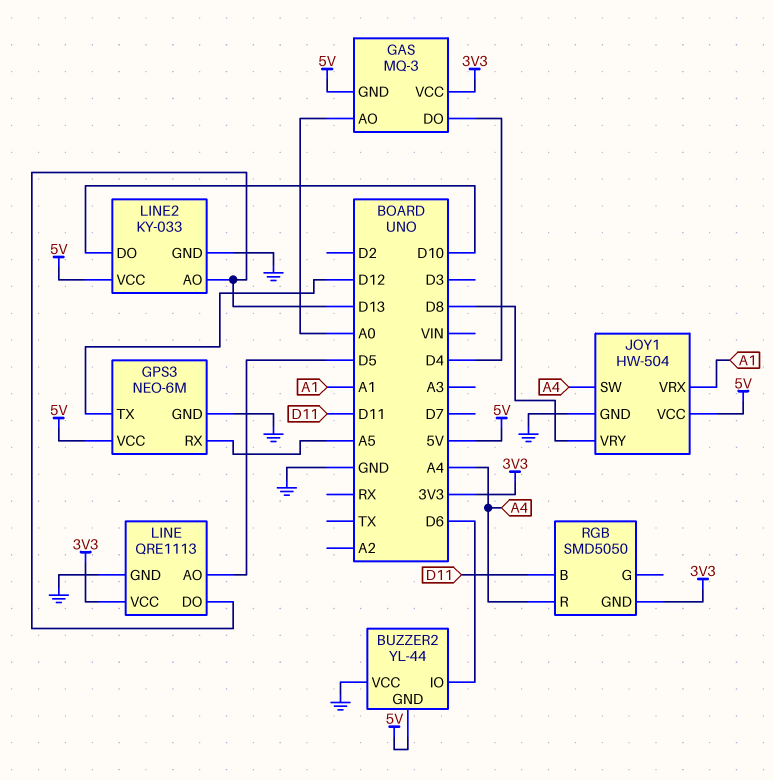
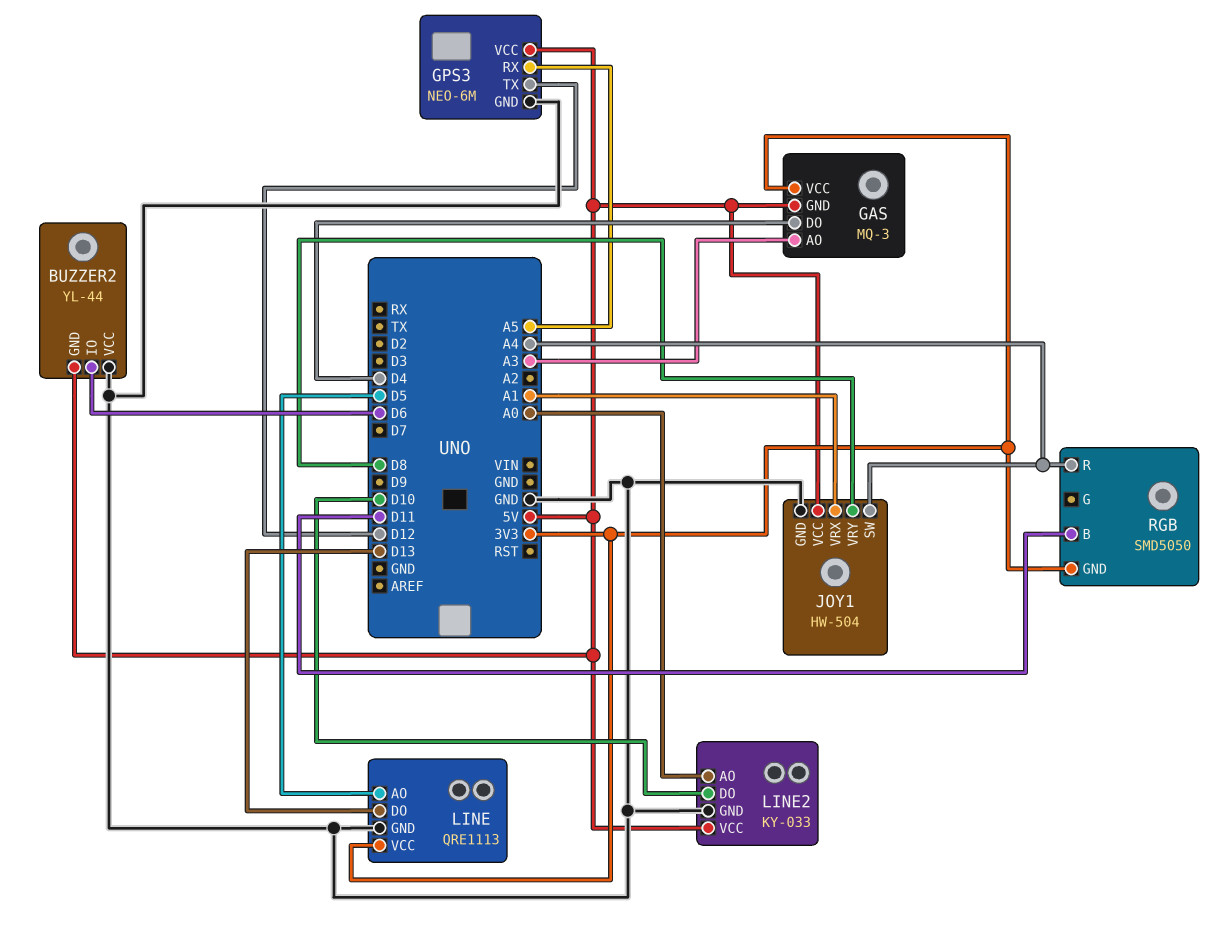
GAS pin AO: A0 -> A3
LINE2 pin AO: D13 -> A0

